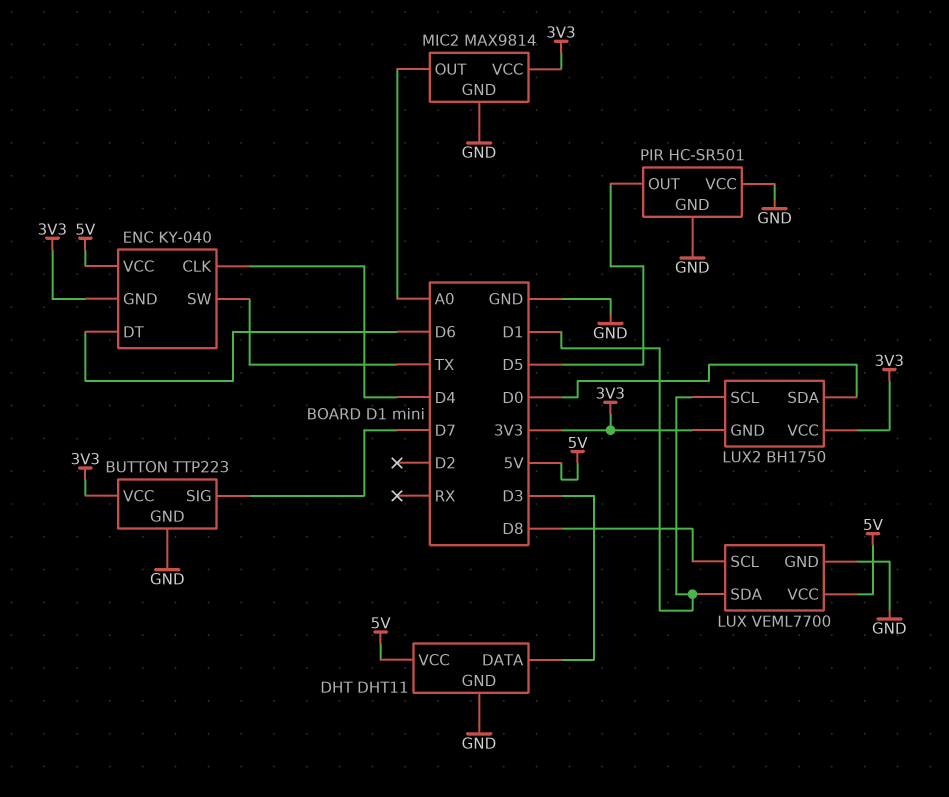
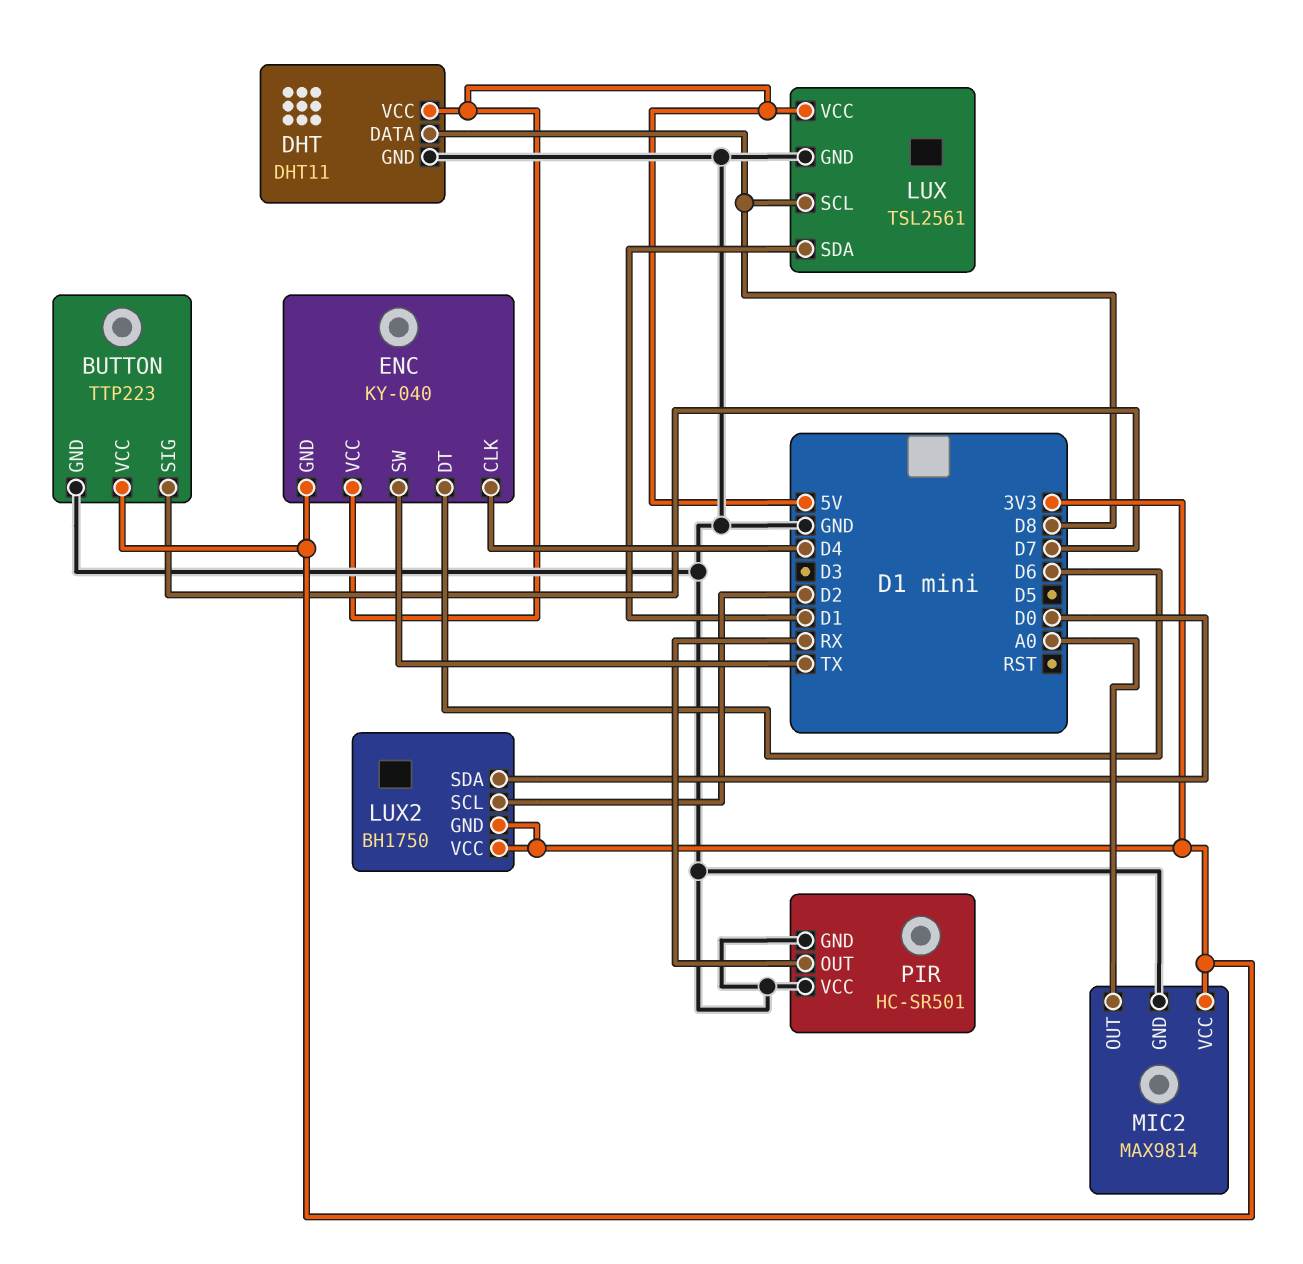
DHT pin DATA: D3 -> D8
LUX: VEML7700 -> TSL2561
LUX2 pin SCL: D1 -> D2
PIR pin OUT: D5 -> RX

